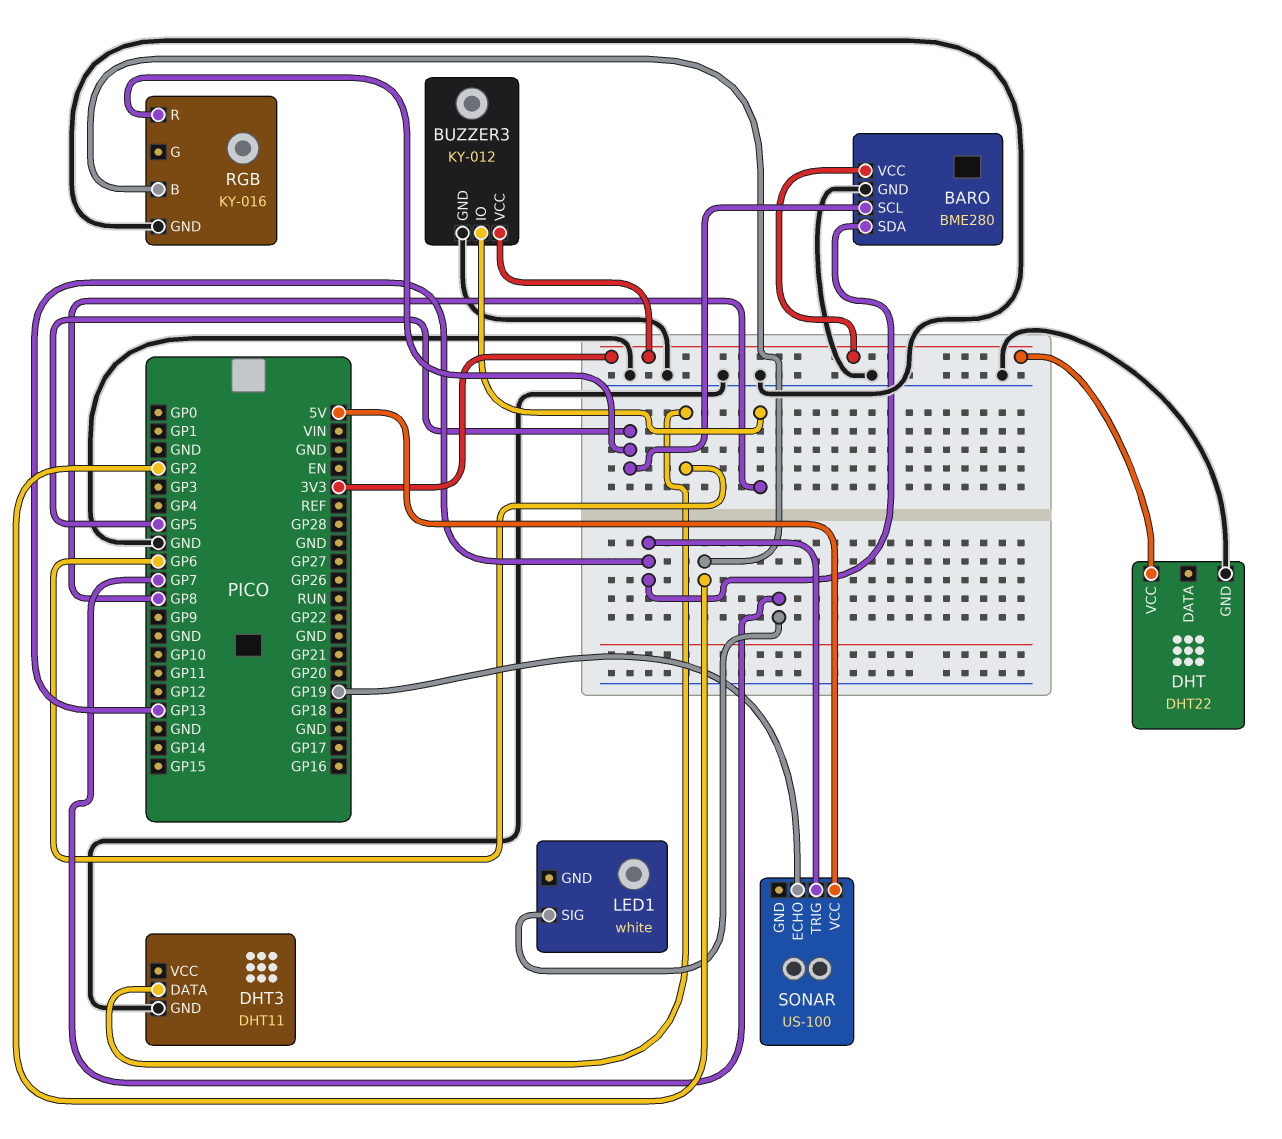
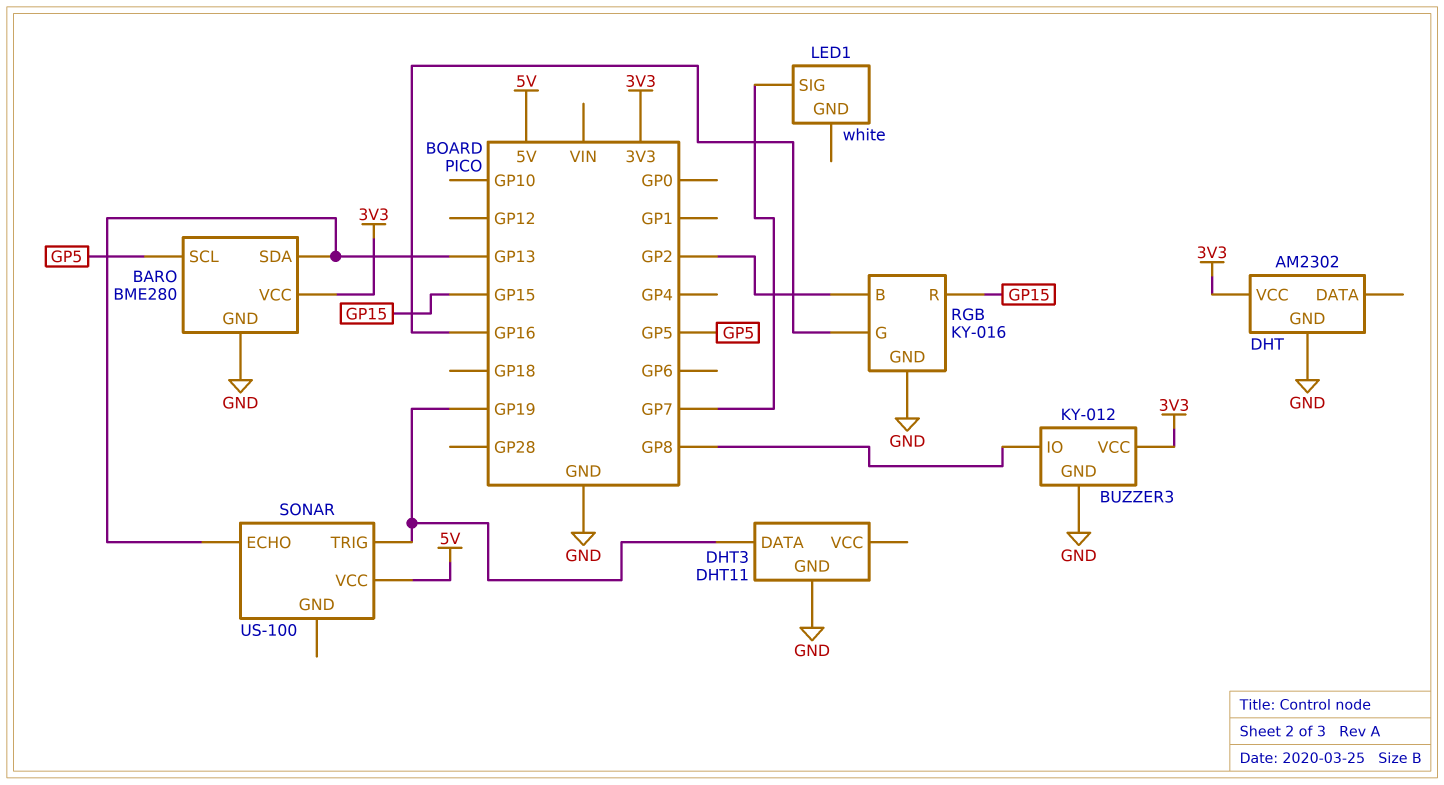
DHT: DHT22 -> AM2302
DHT3 pin DATA: GP6 -> GP19
RGB pin G: none -> GP16
RGB pin R: GP5 -> GP15
SONAR pin ECHO: GP19 -> GP13
SONAR pin TRIG: GP13 -> GP19

